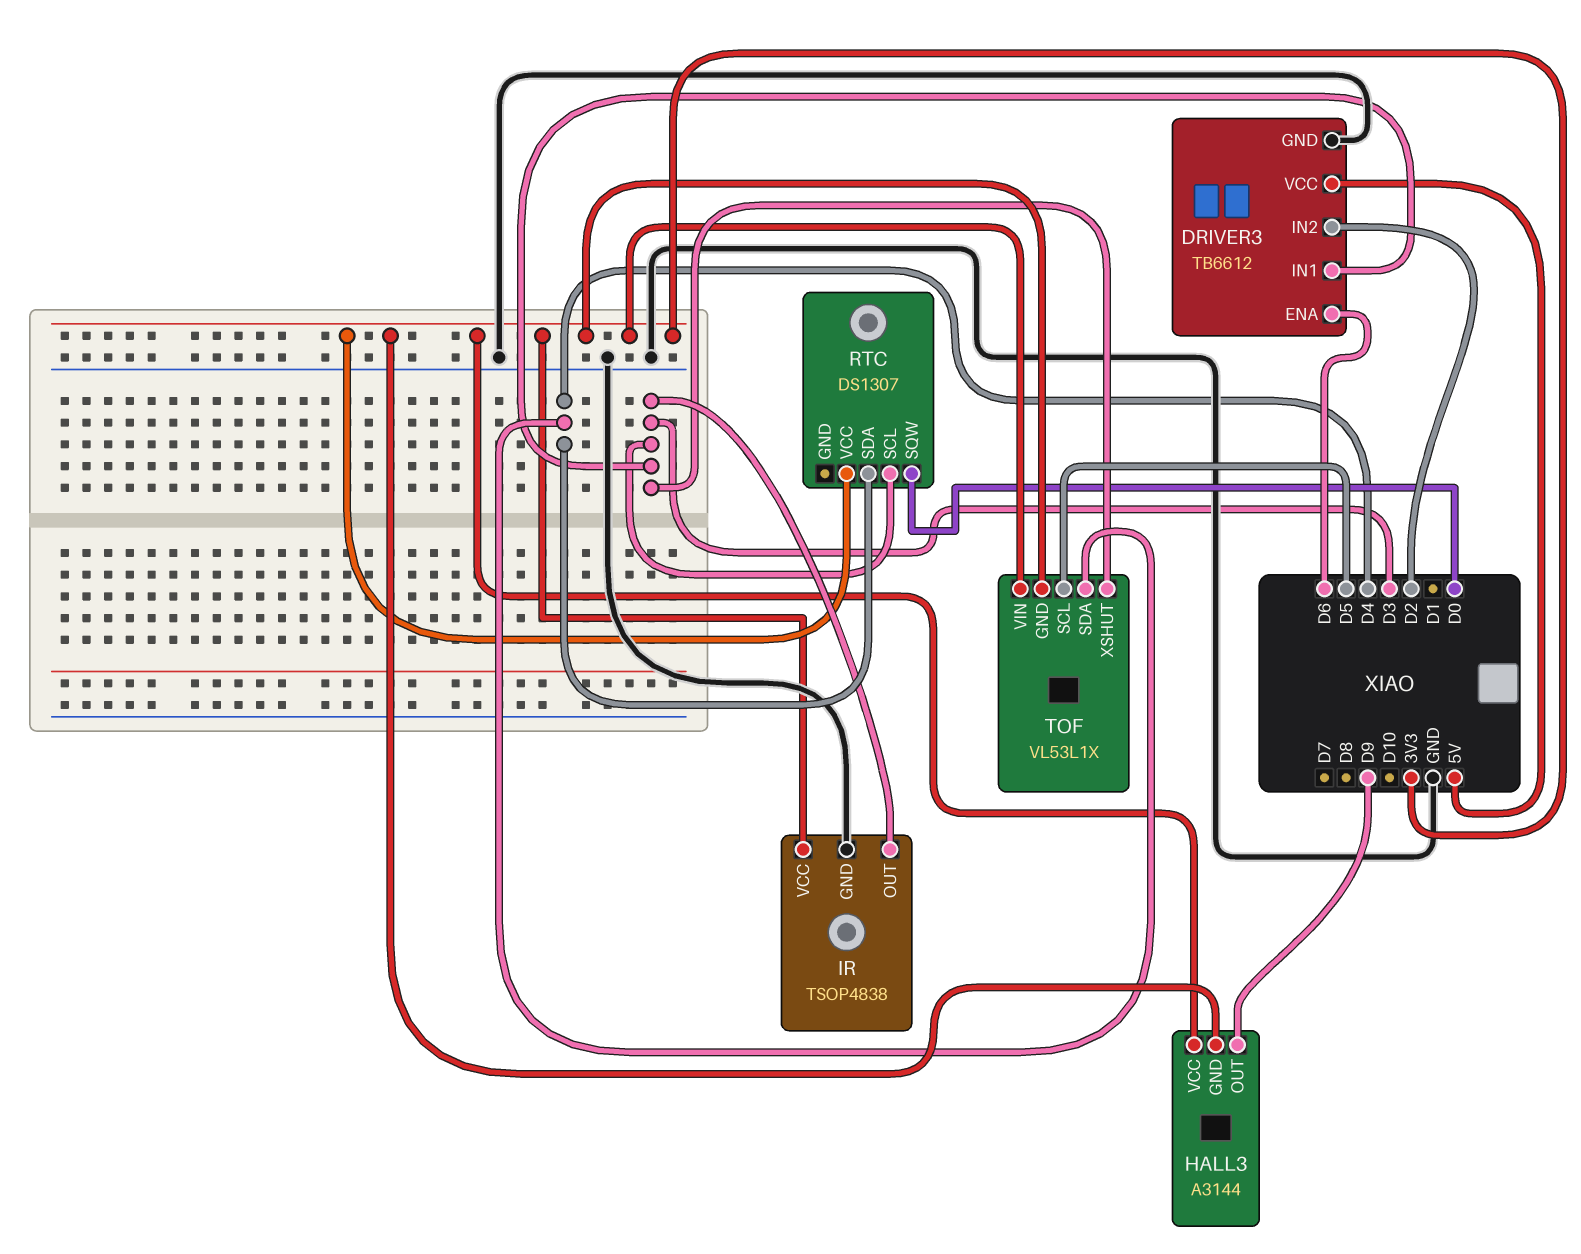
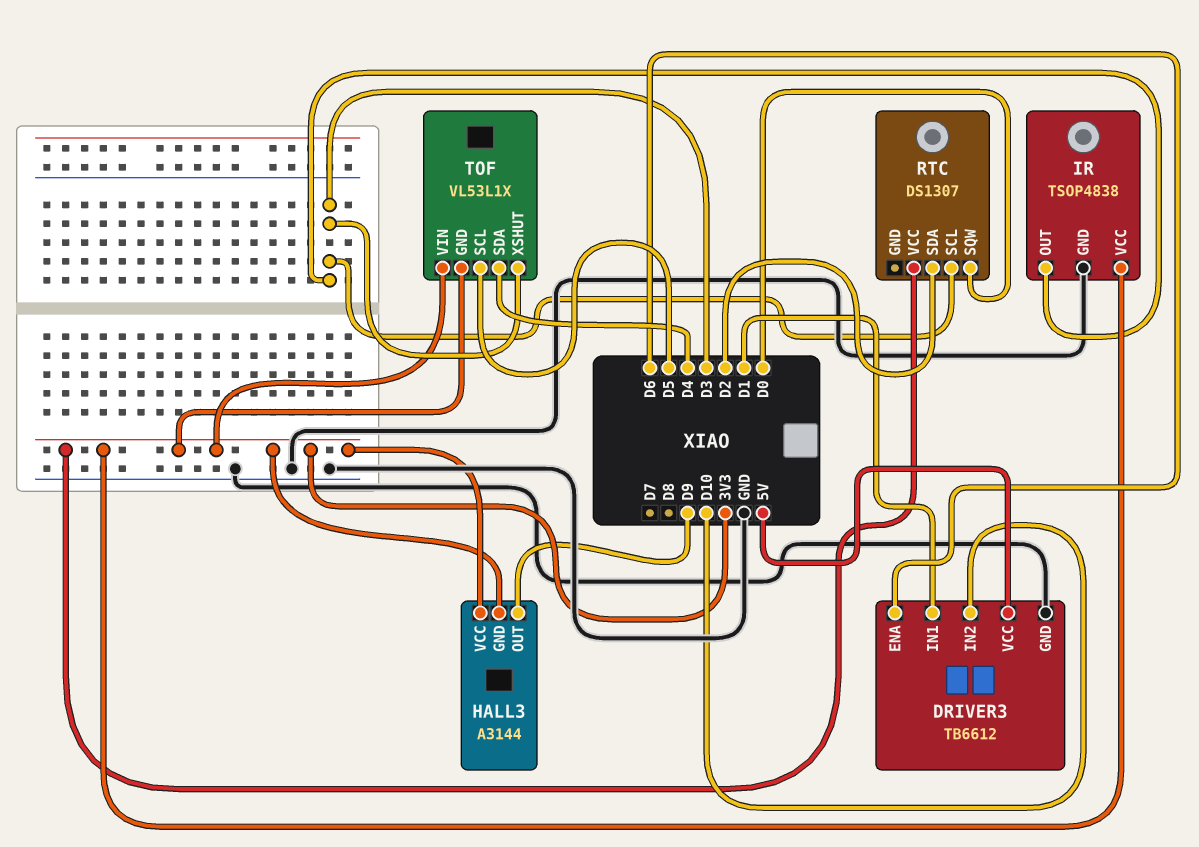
DRIVER3 pin IN1: D3 -> D1
DRIVER3 pin IN2: D2 -> D10
RTC pin SDA: D4 -> D2

